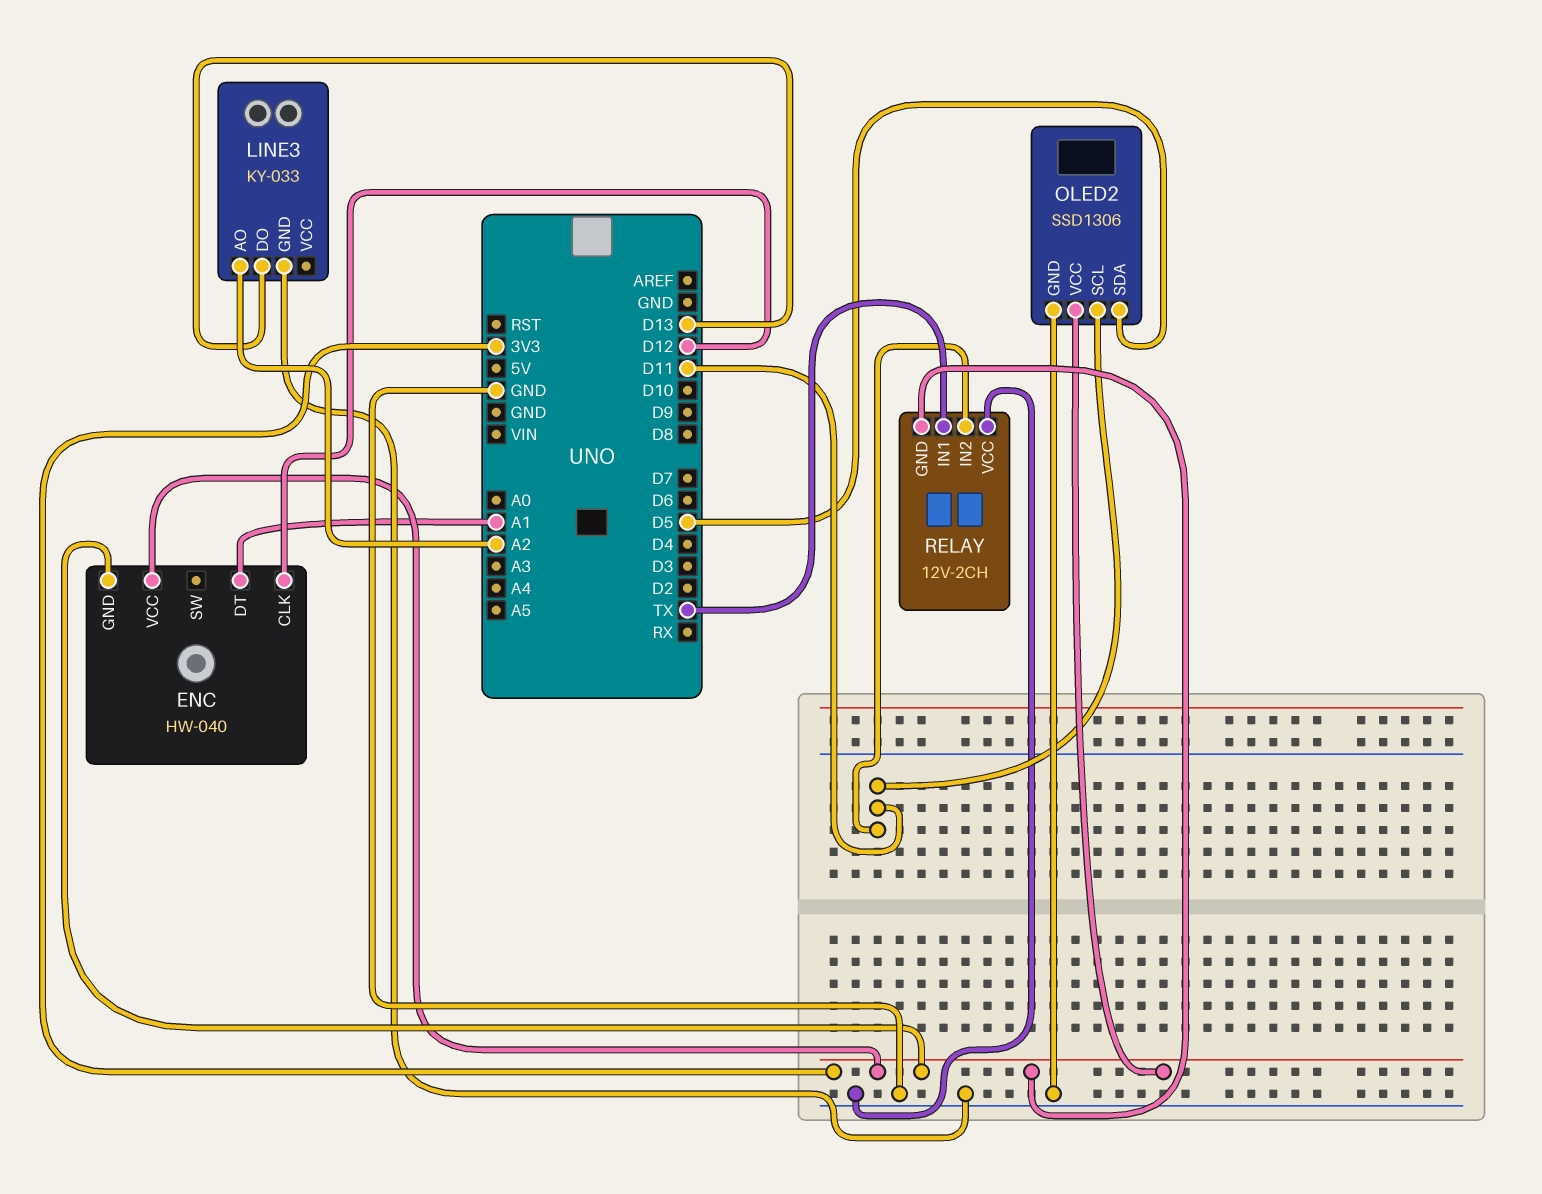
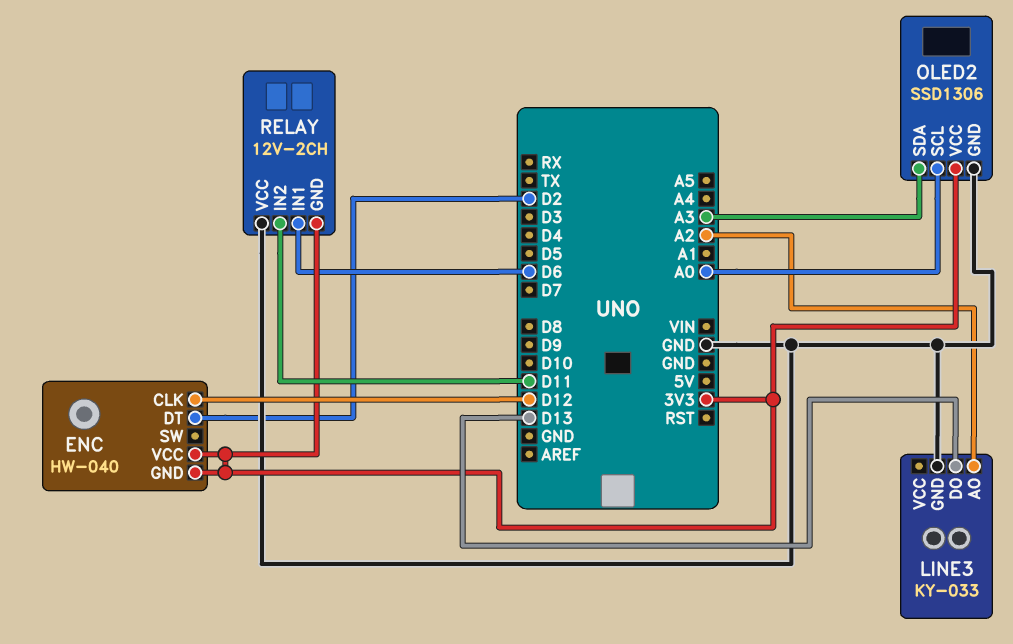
ENC pin DT: A1 -> D2
OLED2 pin SCL: D11 -> A0
OLED2 pin SDA: D5 -> A3
RELAY pin IN1: TX -> D6

